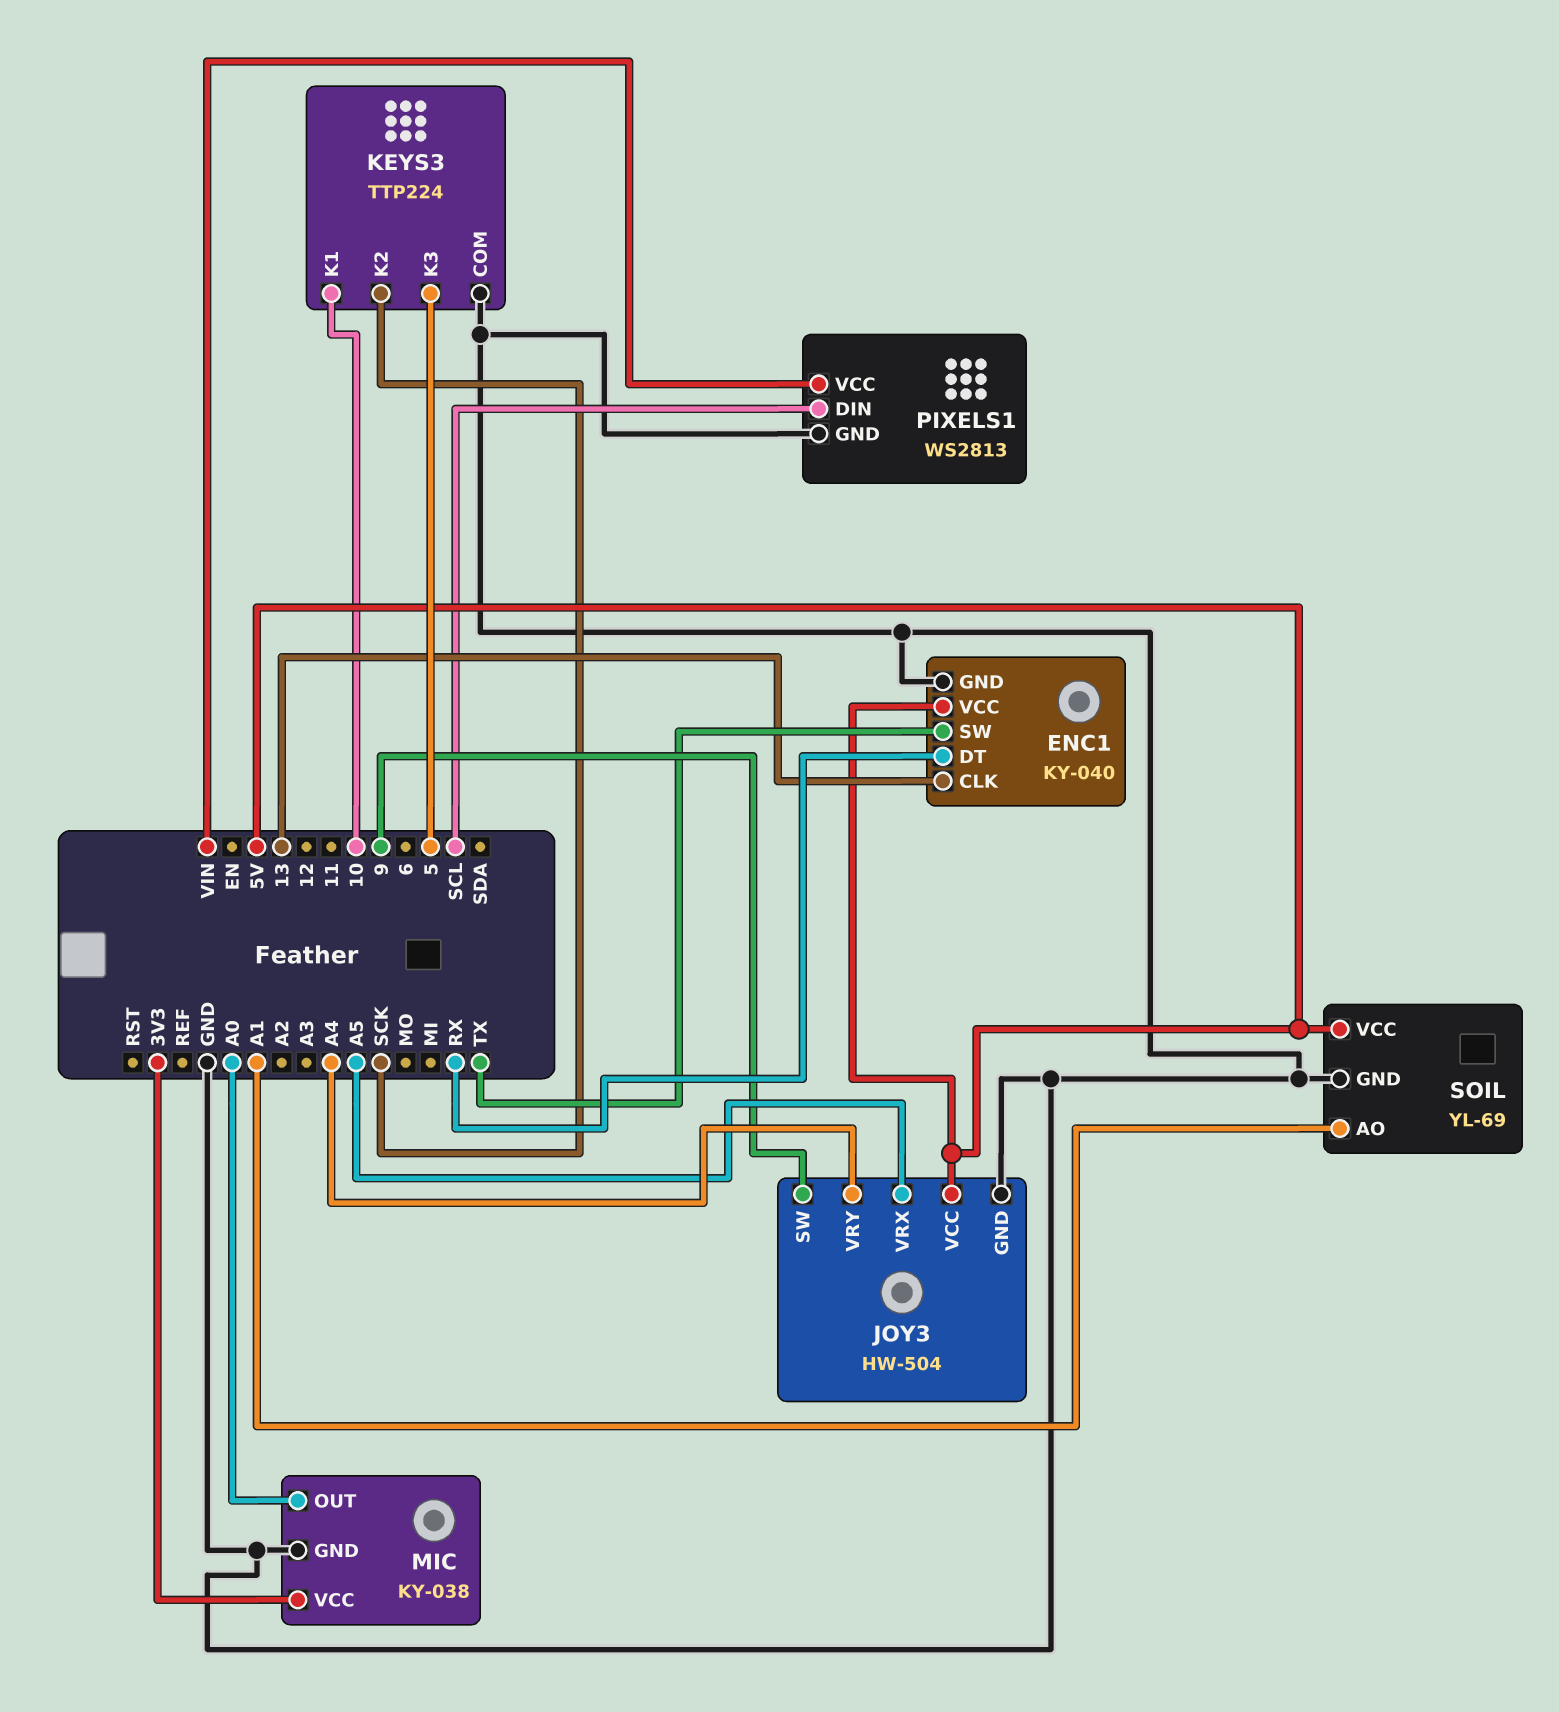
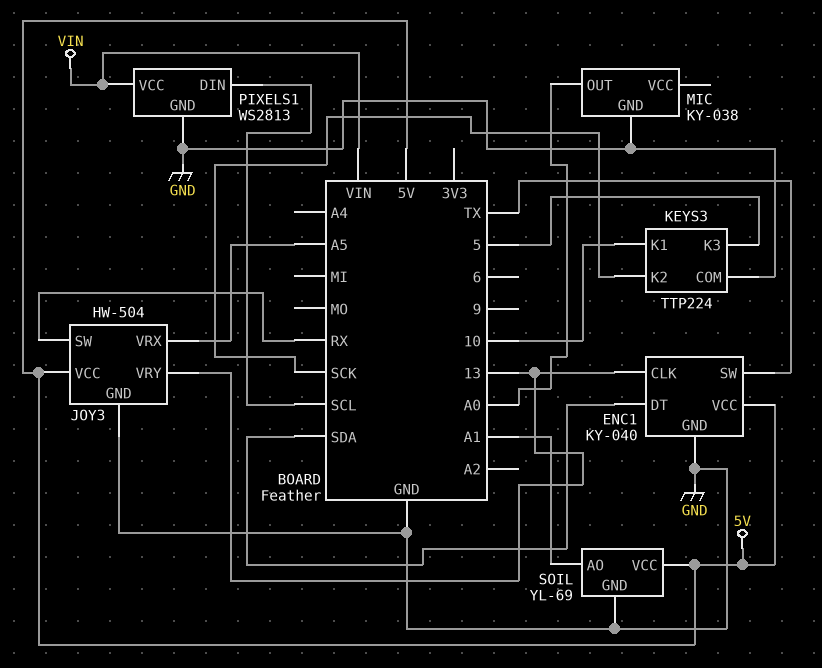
ENC1 pin DT: RX -> SDA
JOY3 pin SW: 9 -> RX
JOY3 pin VRY: A4 -> 13
MIC pin VCC: 3V3 -> none

